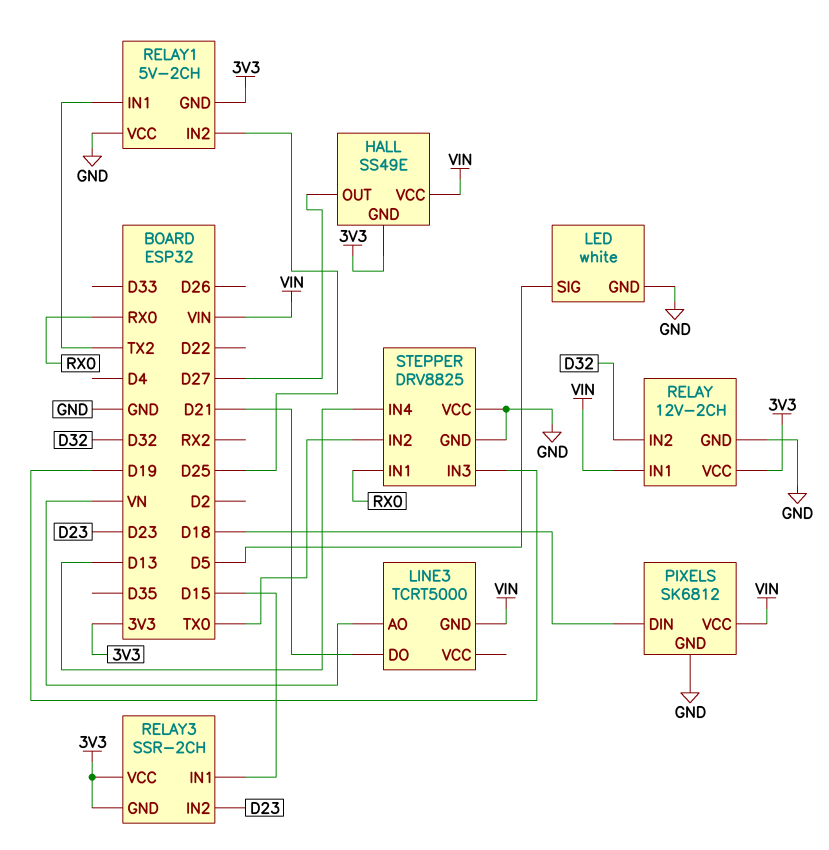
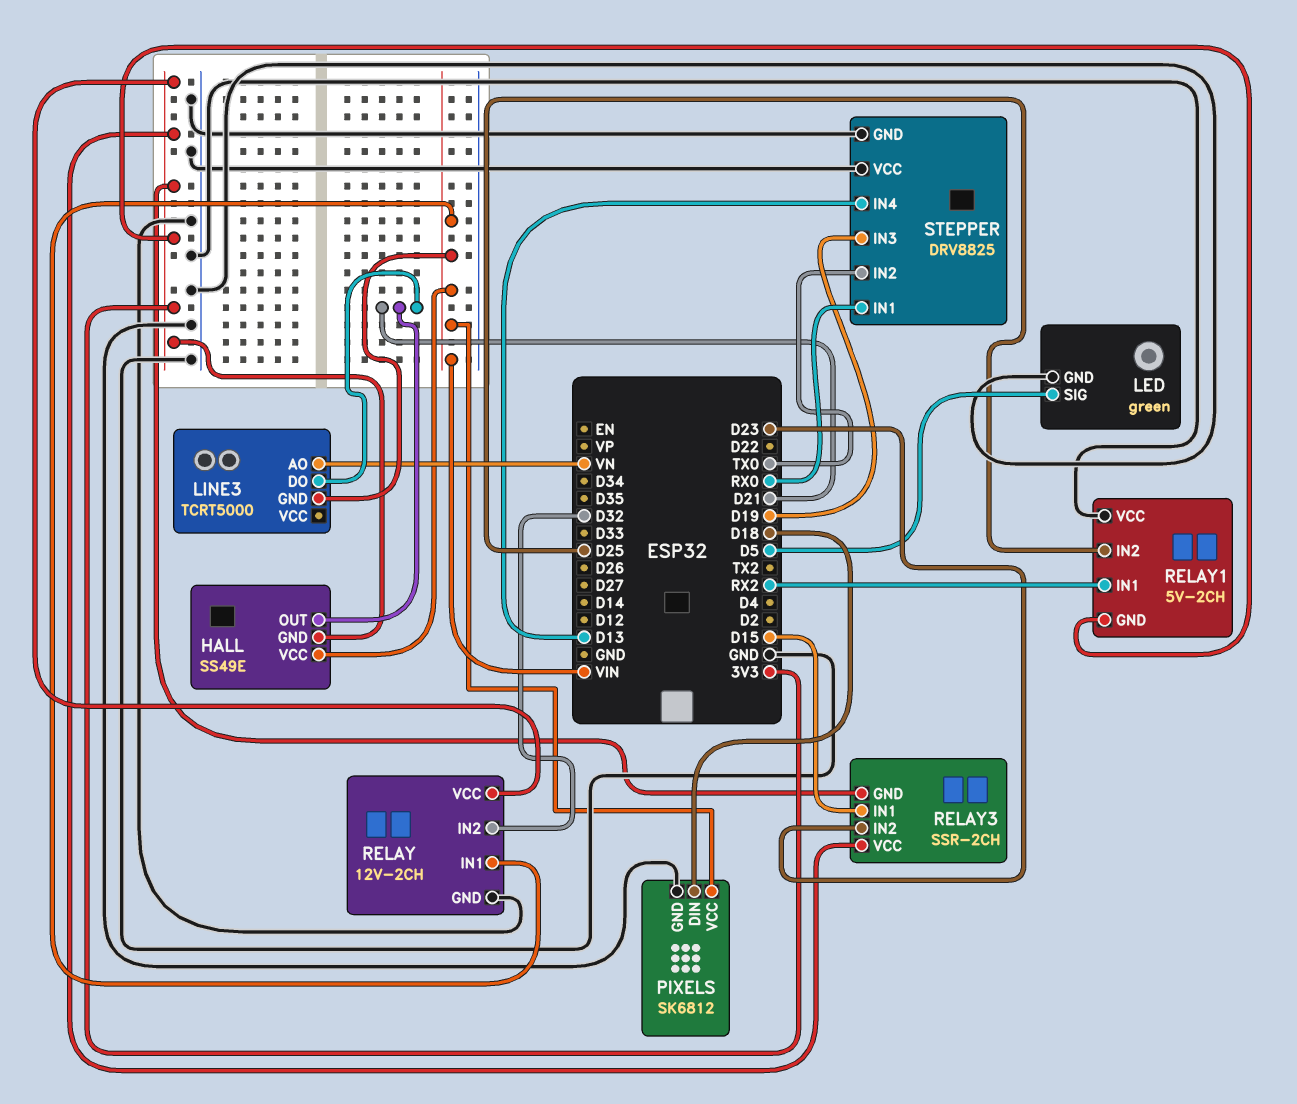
HALL pin OUT: D27 -> D21
LED: white -> green
RELAY1 pin IN1: TX2 -> RX2

